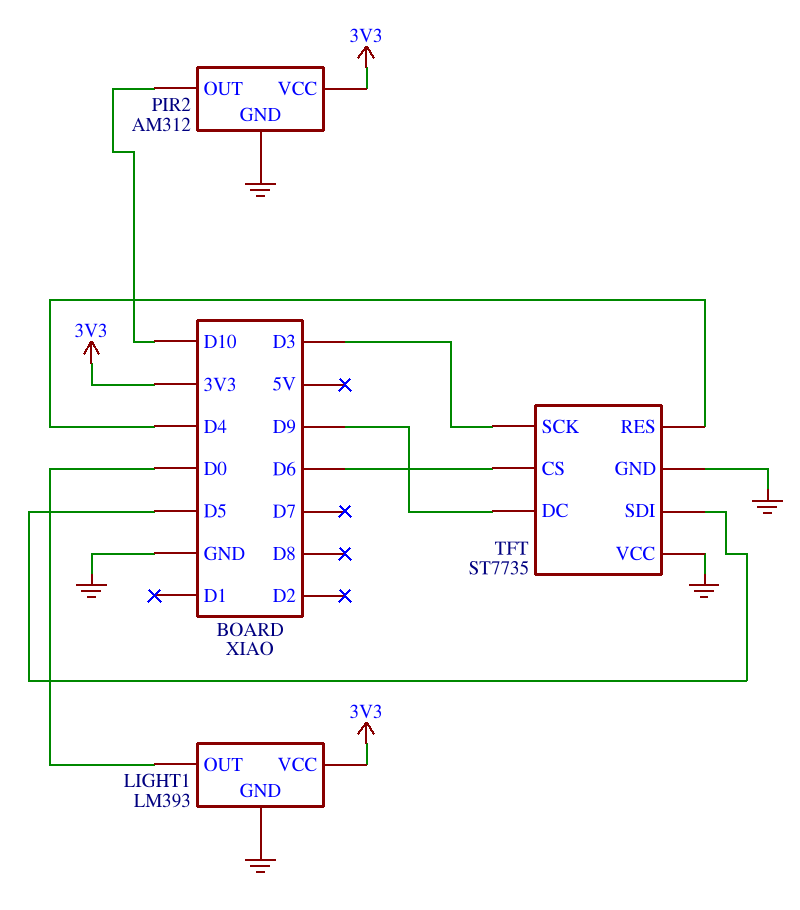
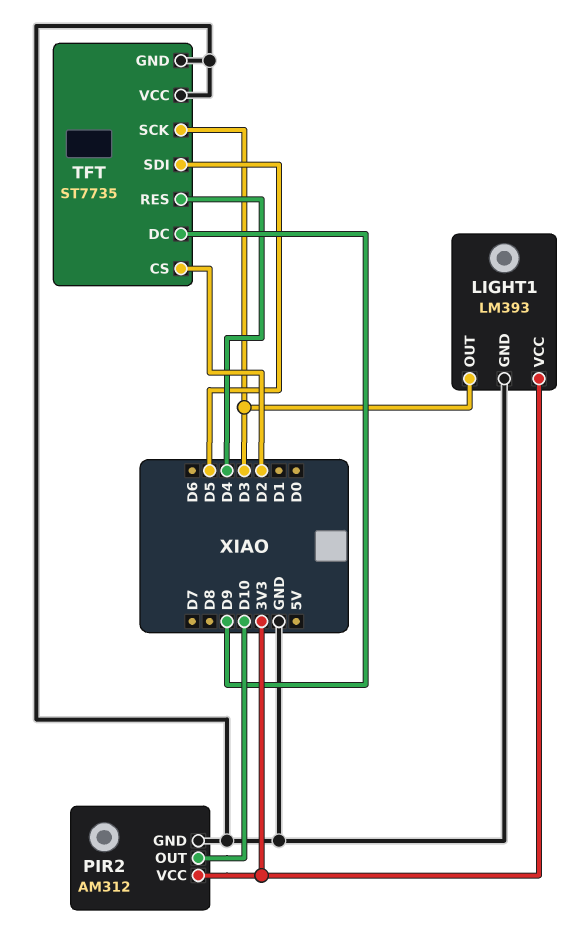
LIGHT1 pin OUT: D0 -> D3
TFT pin CS: D6 -> D2

